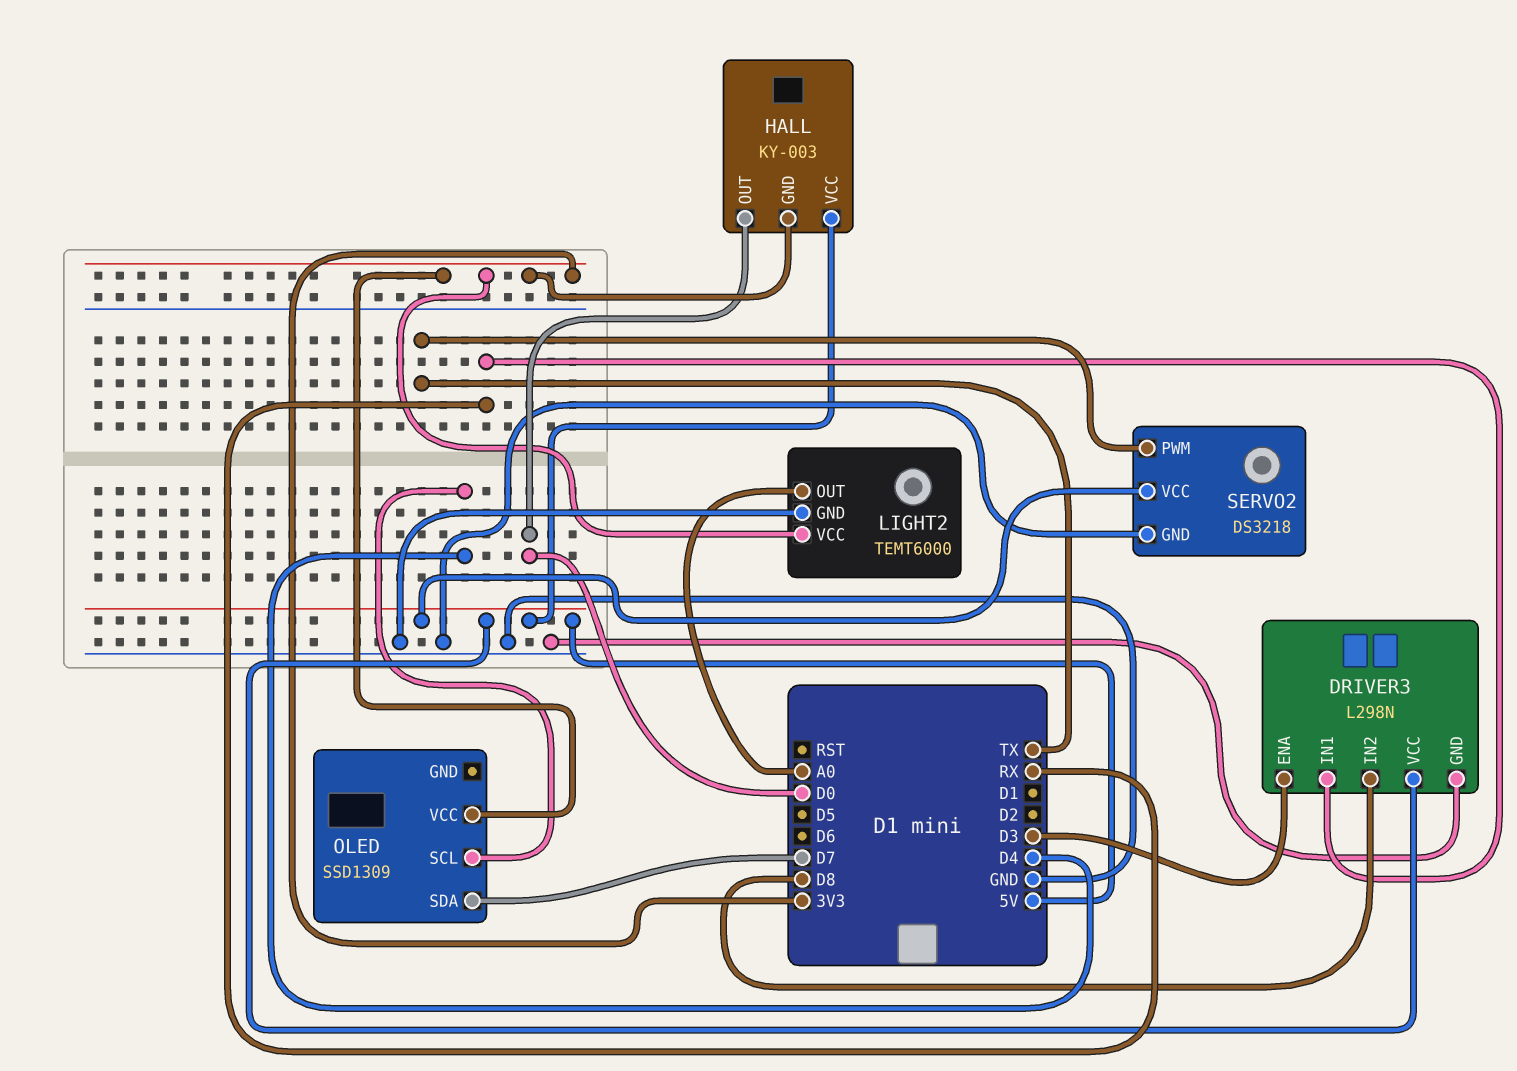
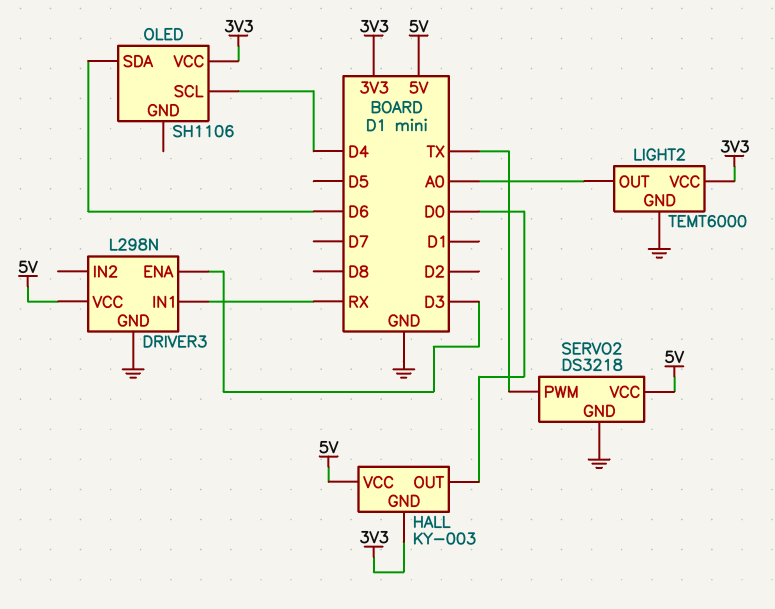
DRIVER3 pin IN2: D8 -> none
OLED: SSD1309 -> SH1106
OLED pin SDA: D7 -> D6

